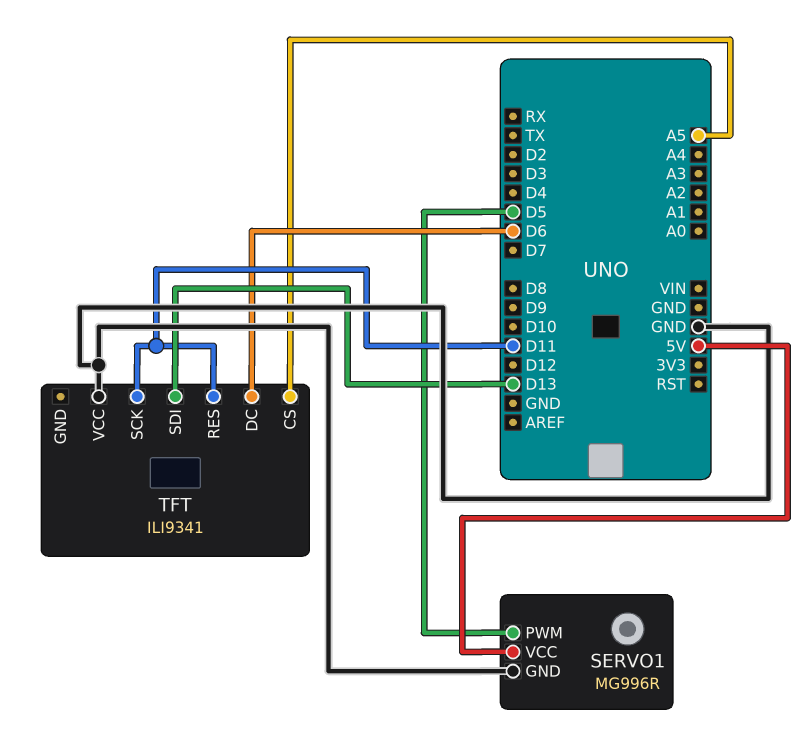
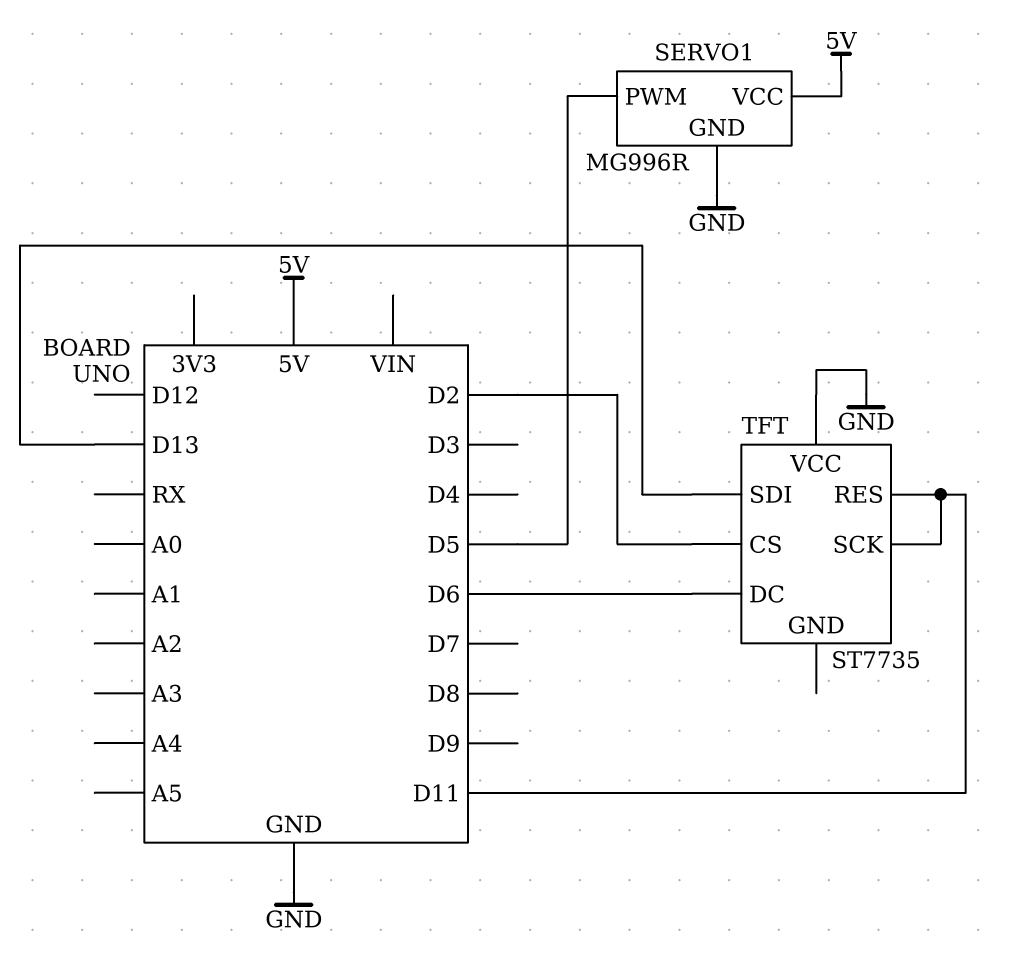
TFT: ILI9341 -> ST7735
TFT pin CS: A5 -> D2

